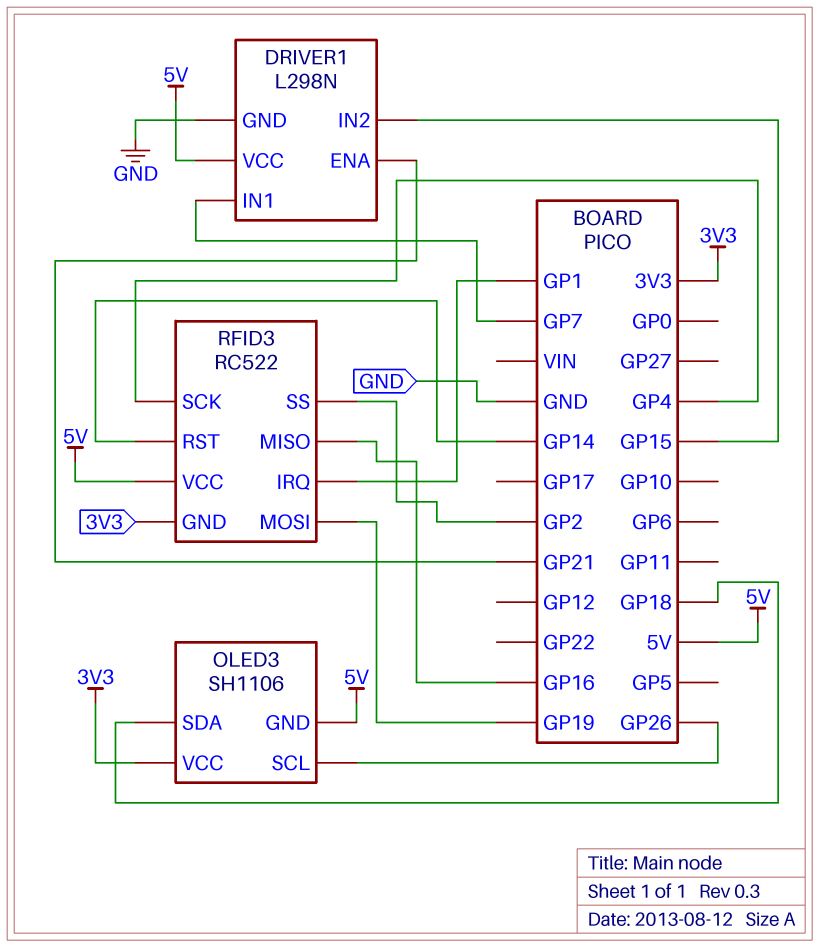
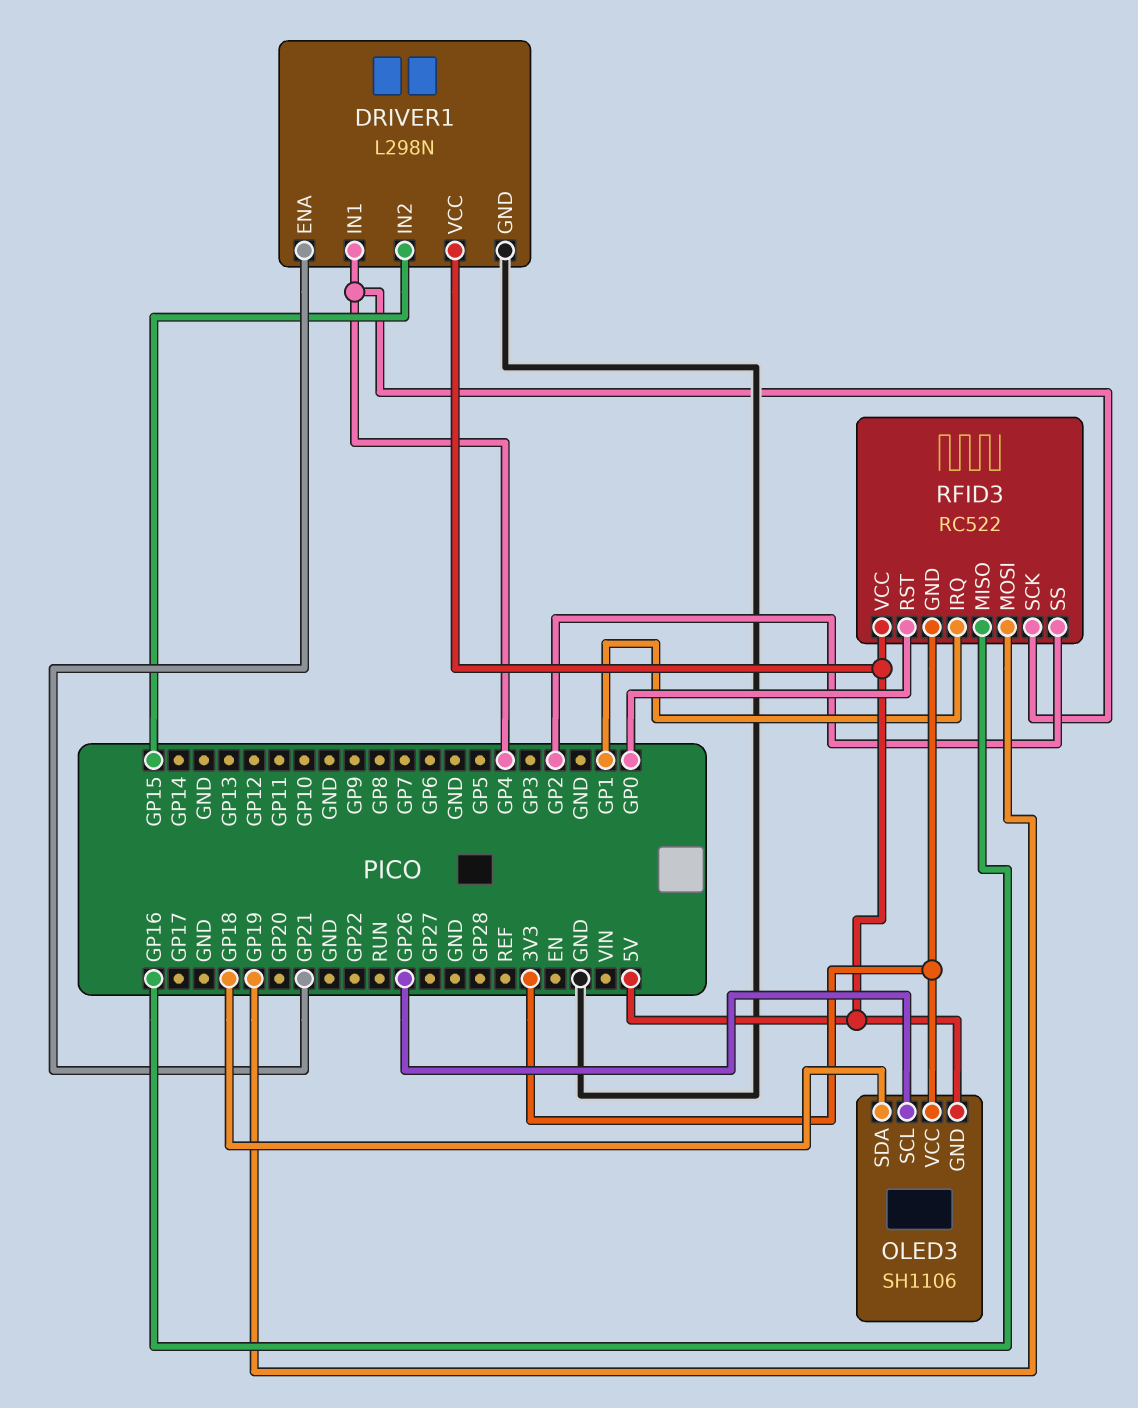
DRIVER1 pin IN1: GP7 -> GP4
RFID3 pin RST: GP14 -> GP0

